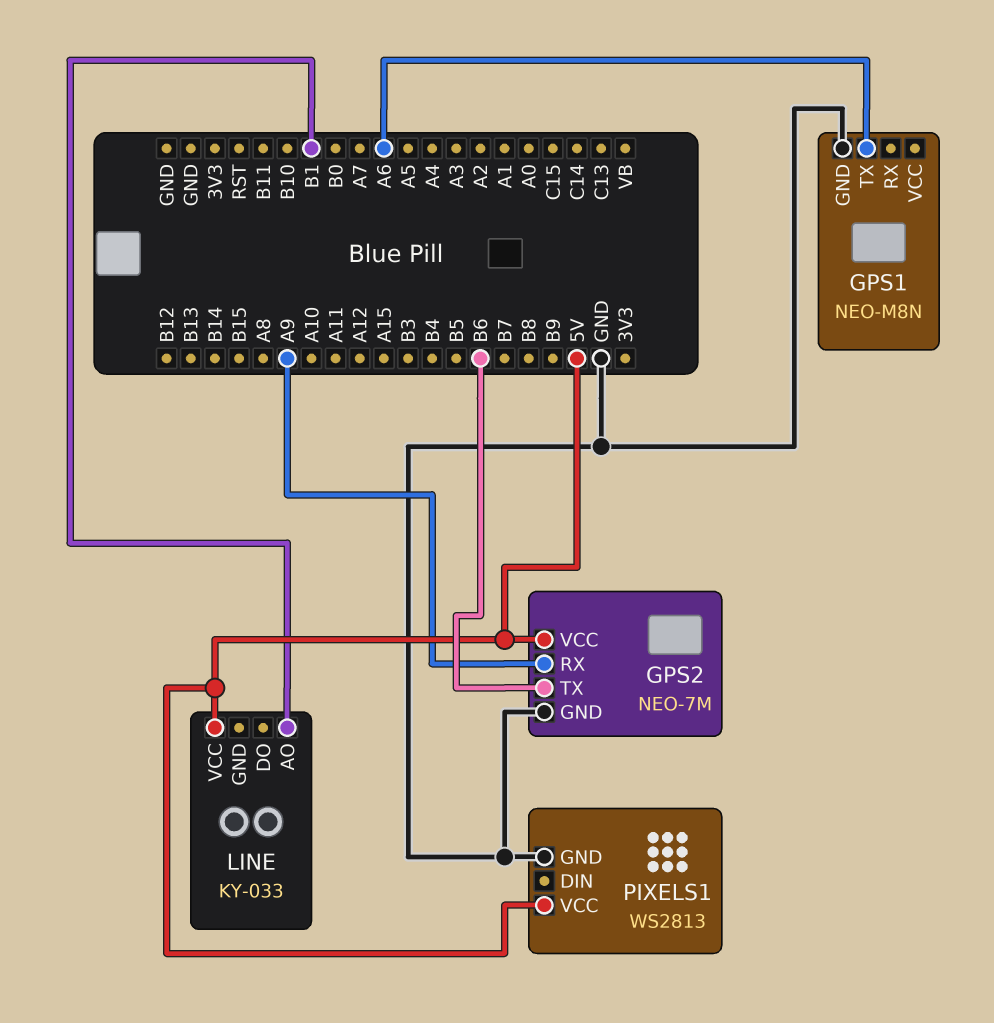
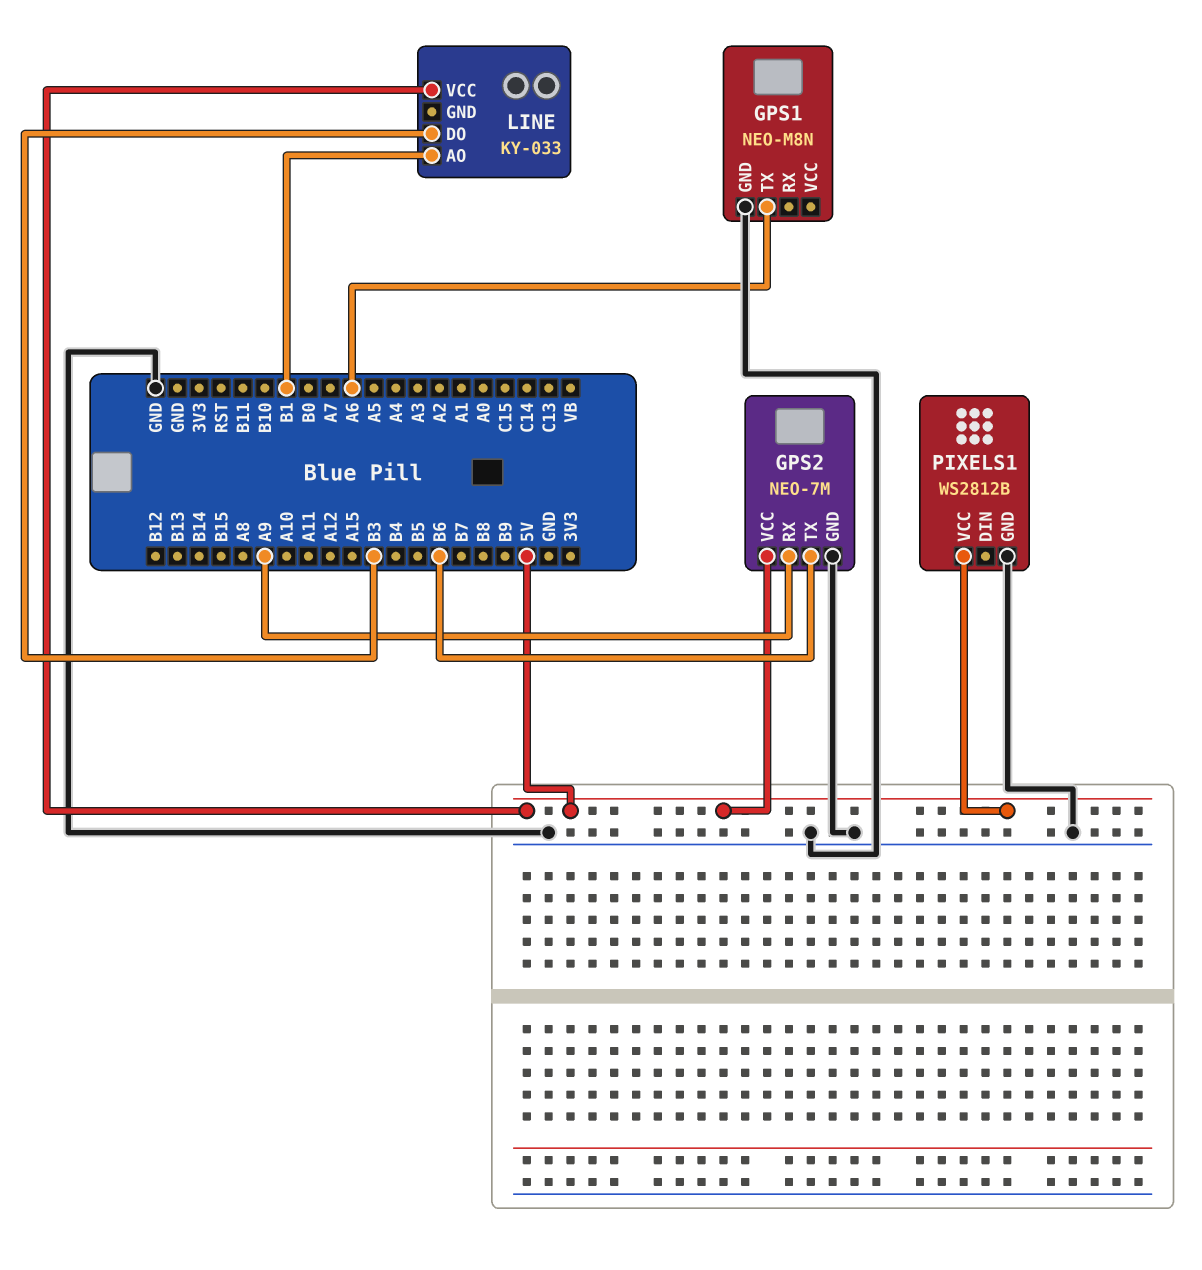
LINE pin DO: none -> B3
PIXELS1: WS2813 -> WS2812B

